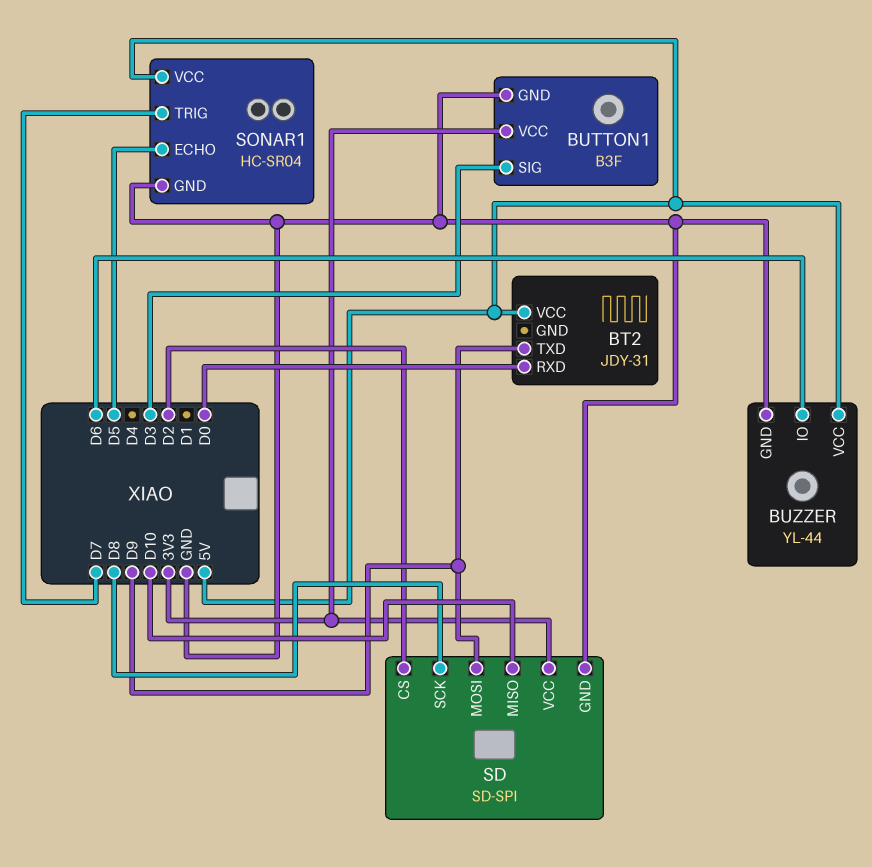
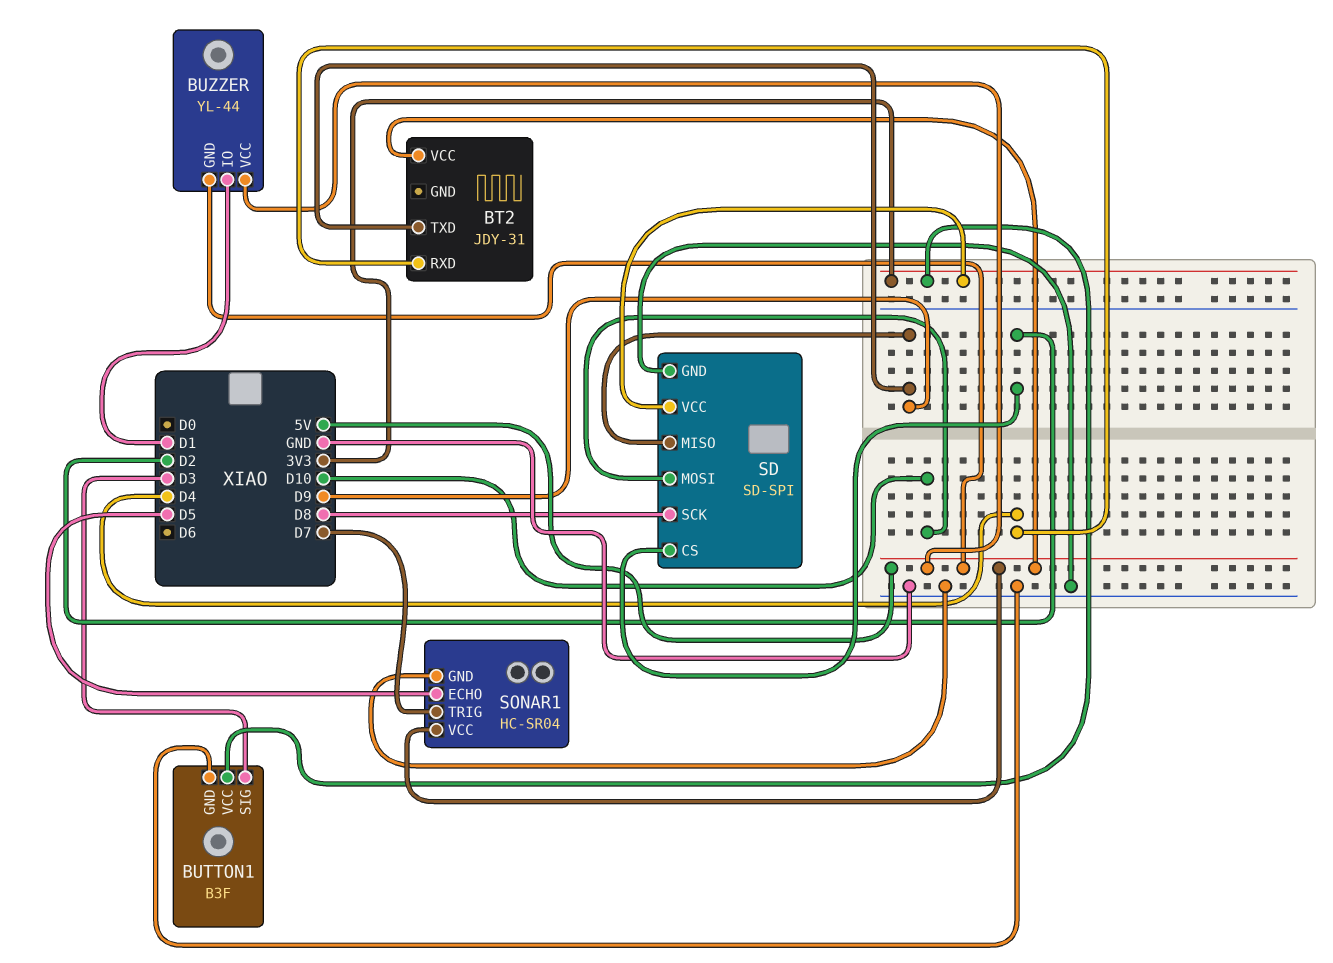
BT2 pin RXD: D0 -> D4
BUZZER pin GND: GND -> 5V
BUZZER pin IO: D6 -> D1
SD pin MISO: D10 -> D9
SD pin MOSI: D9 -> D10

